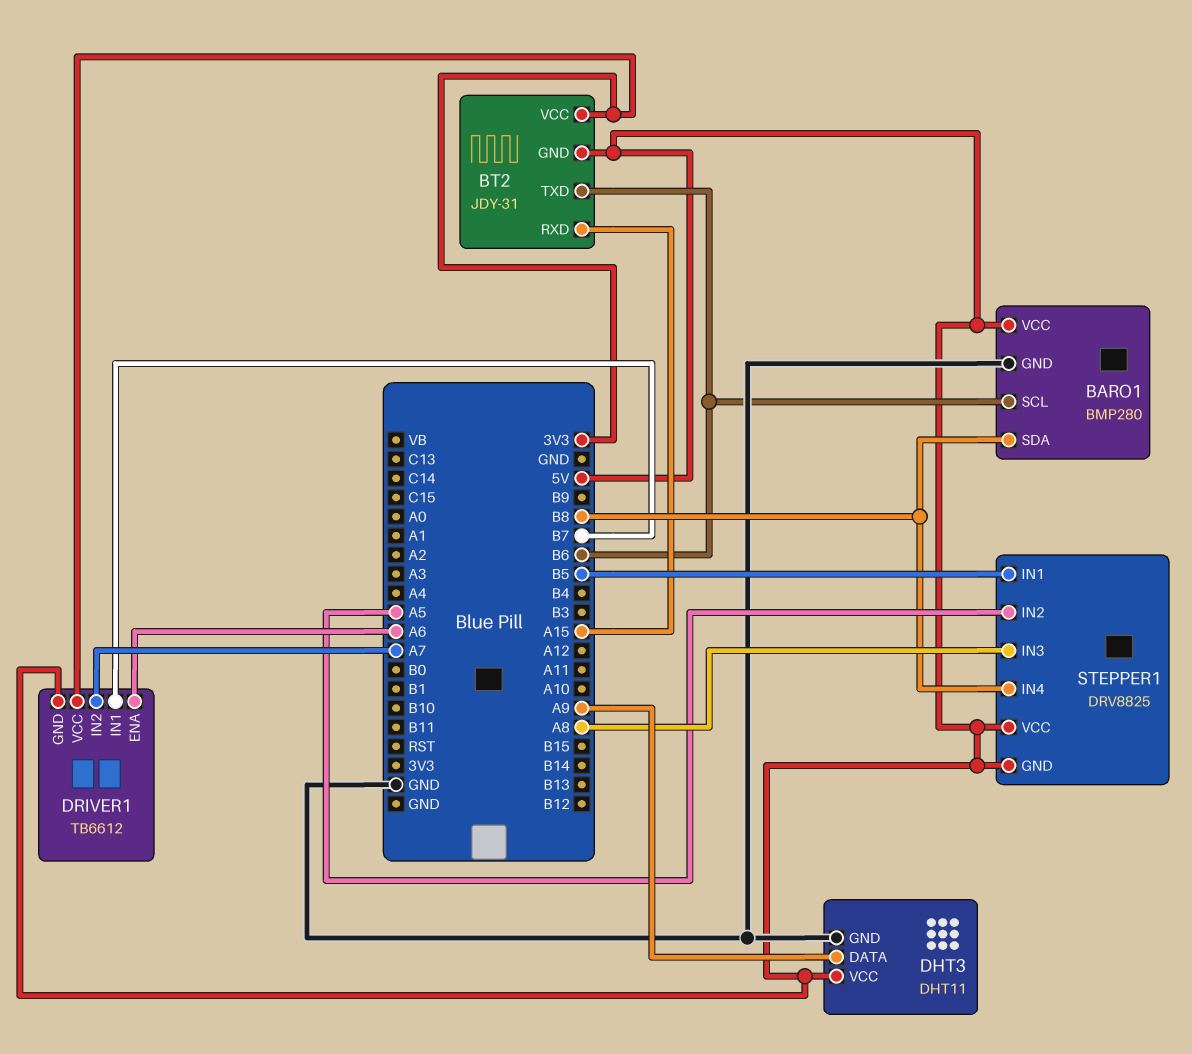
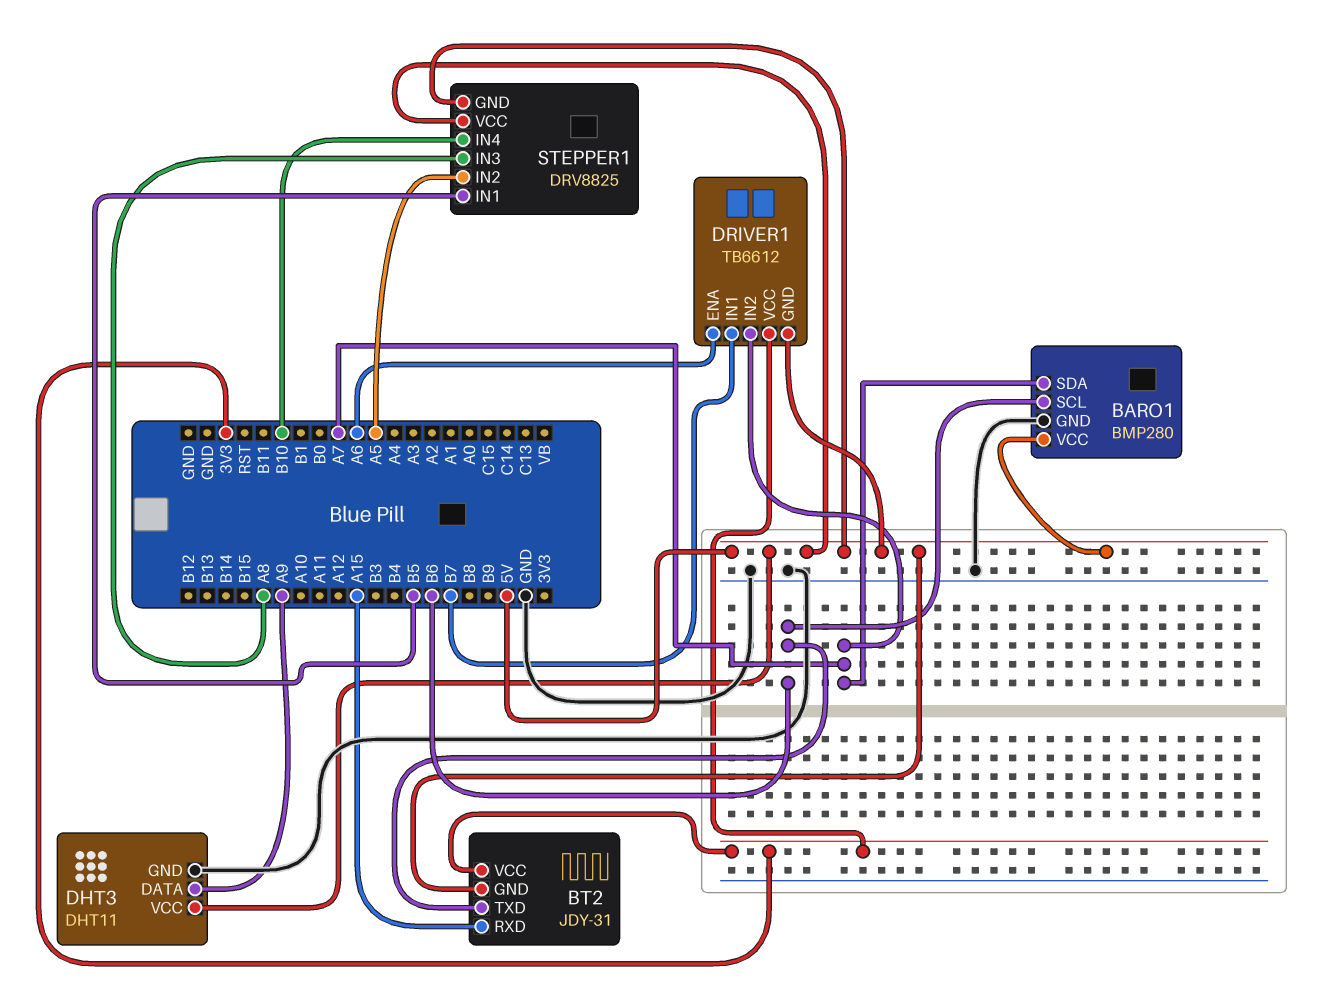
BARO1 pin SDA: B8 -> A7
STEPPER1 pin IN4: B8 -> B10

